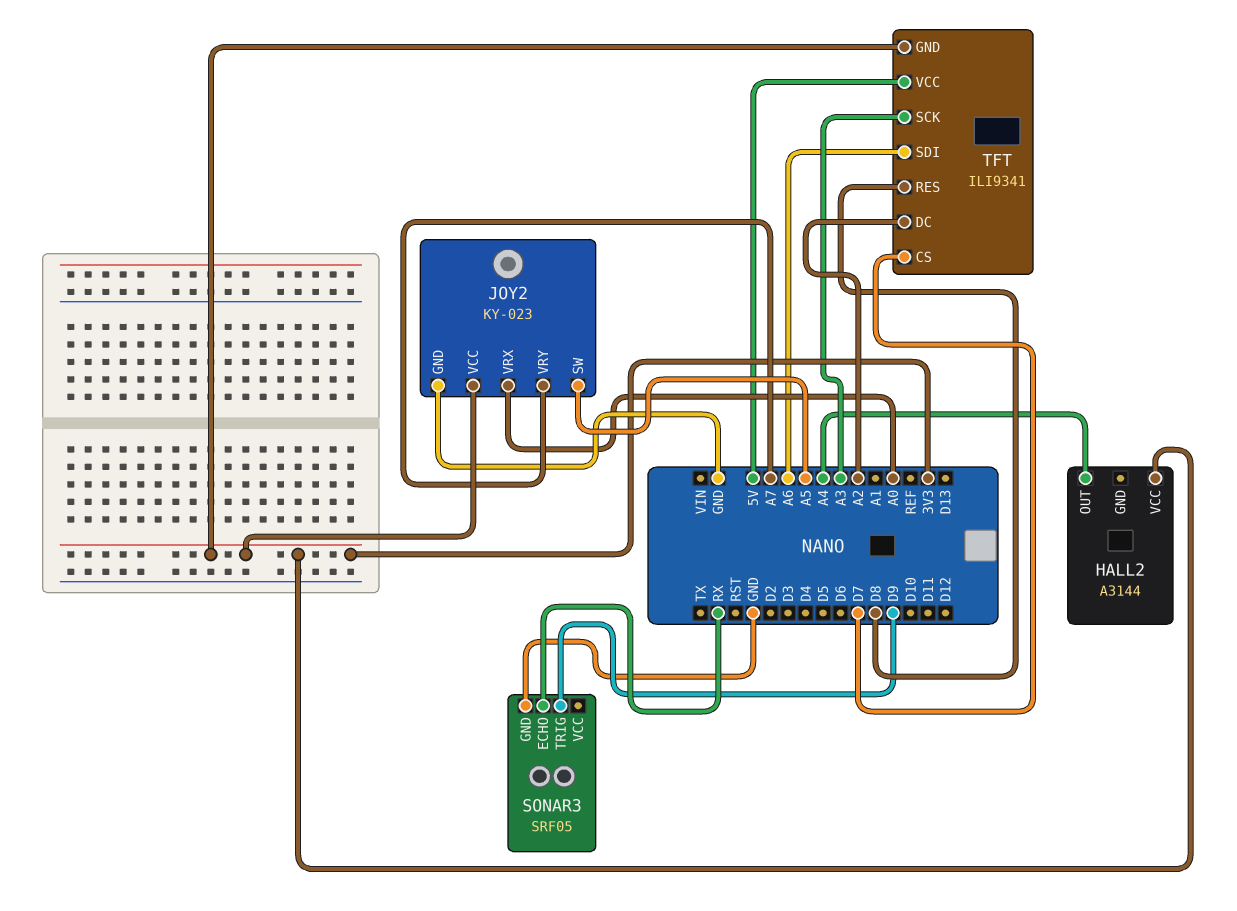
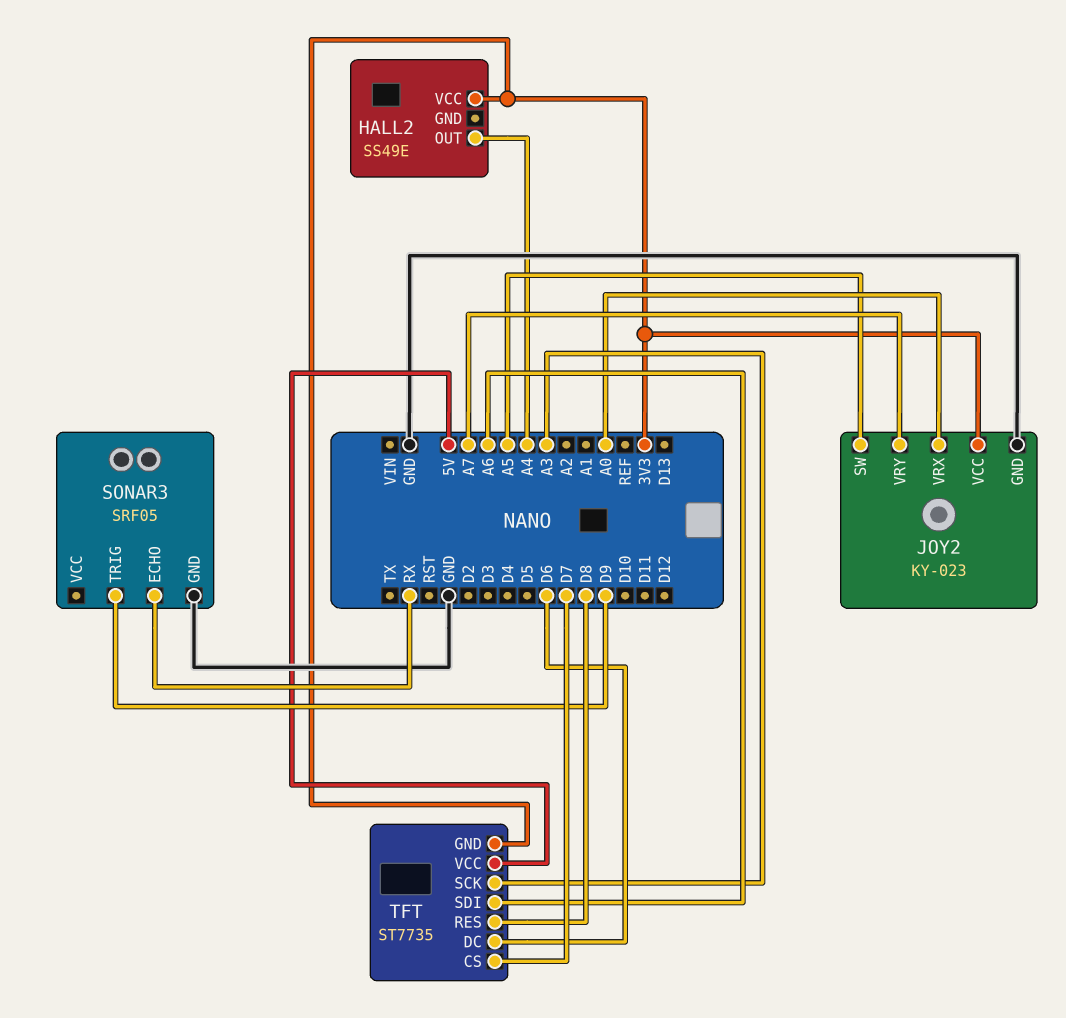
HALL2: A3144 -> SS49E
TFT: ILI9341 -> ST7735
TFT pin DC: A2 -> D6

